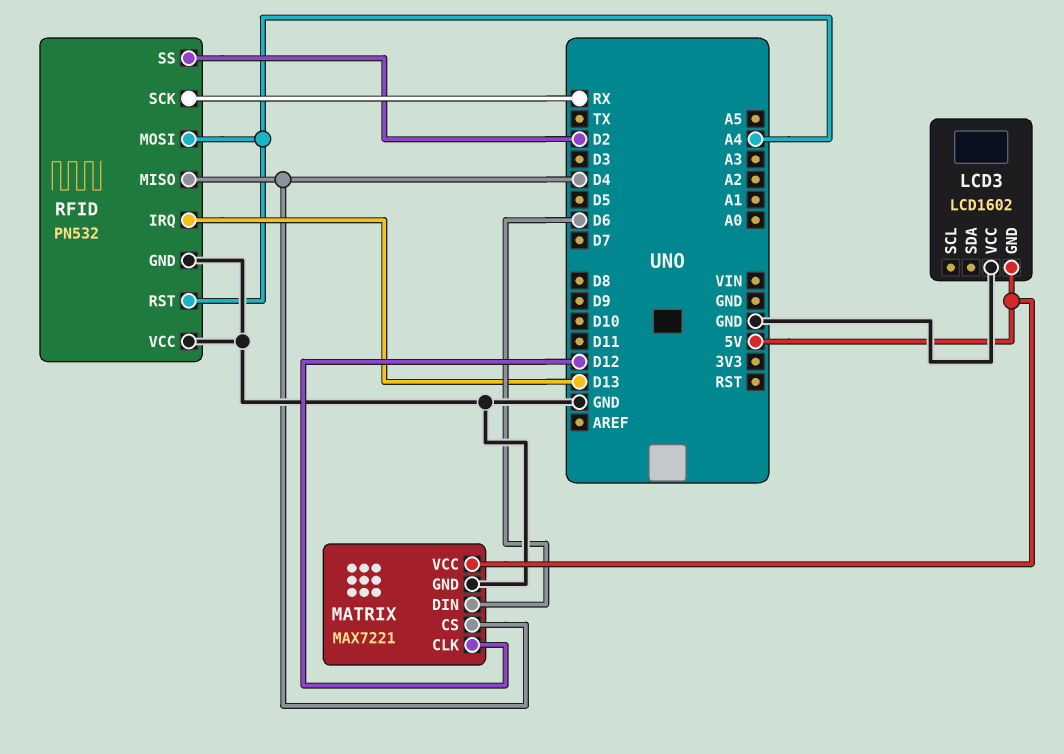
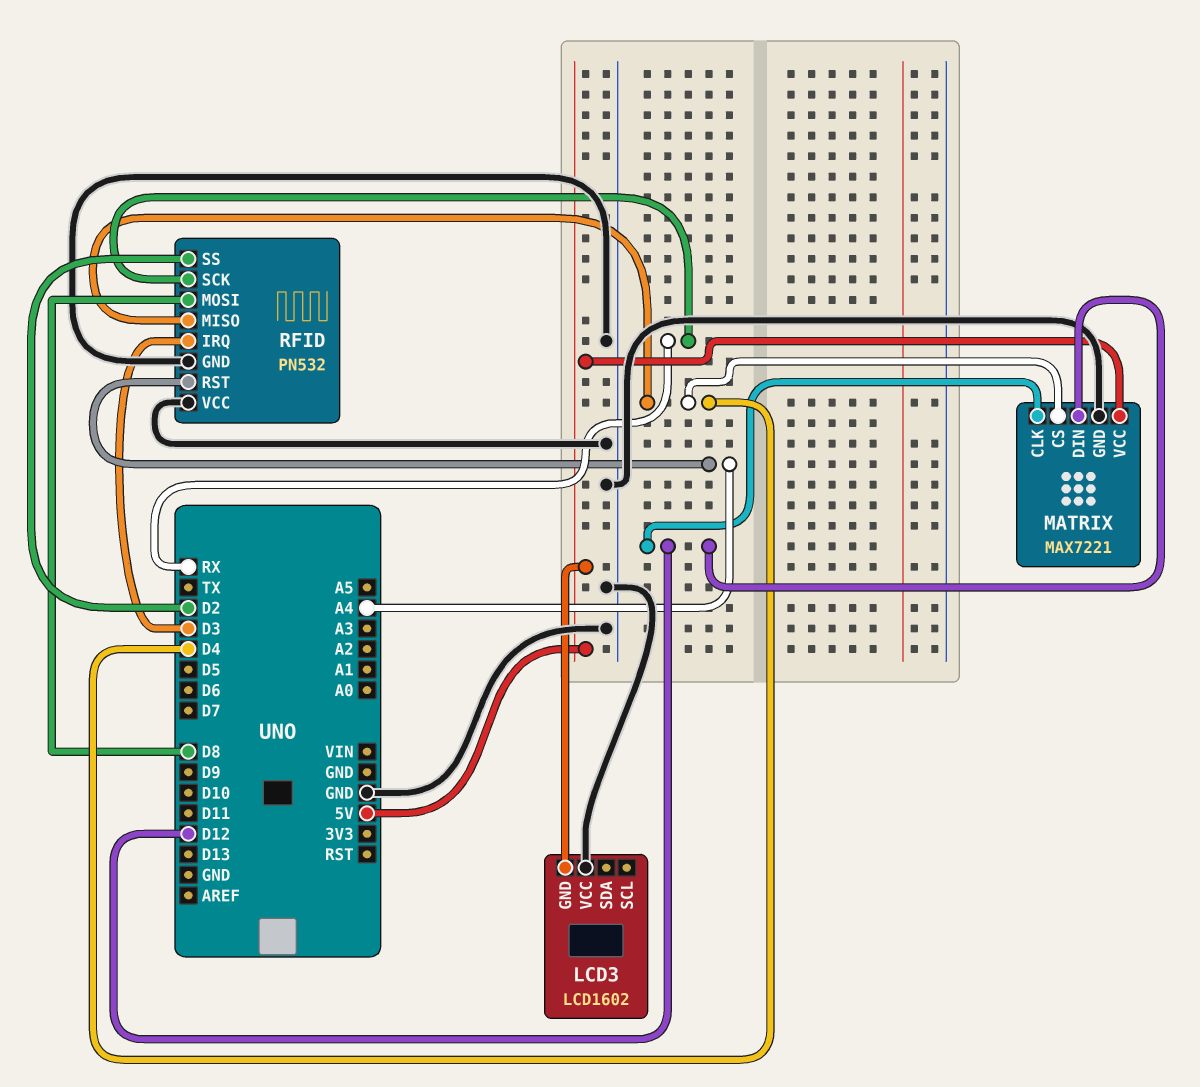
MATRIX pin DIN: D6 -> D12
RFID pin IRQ: D13 -> D3
RFID pin MOSI: A4 -> D8

